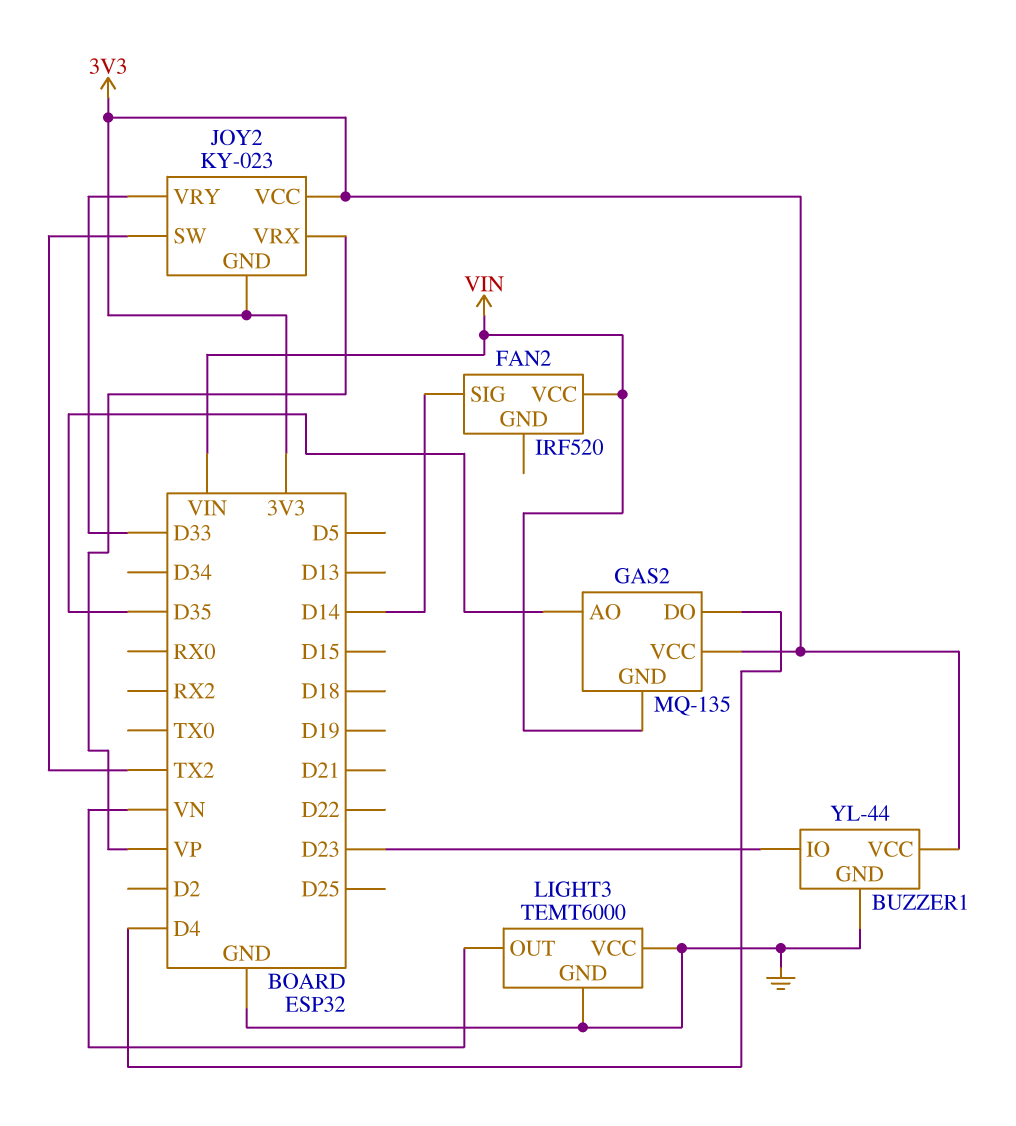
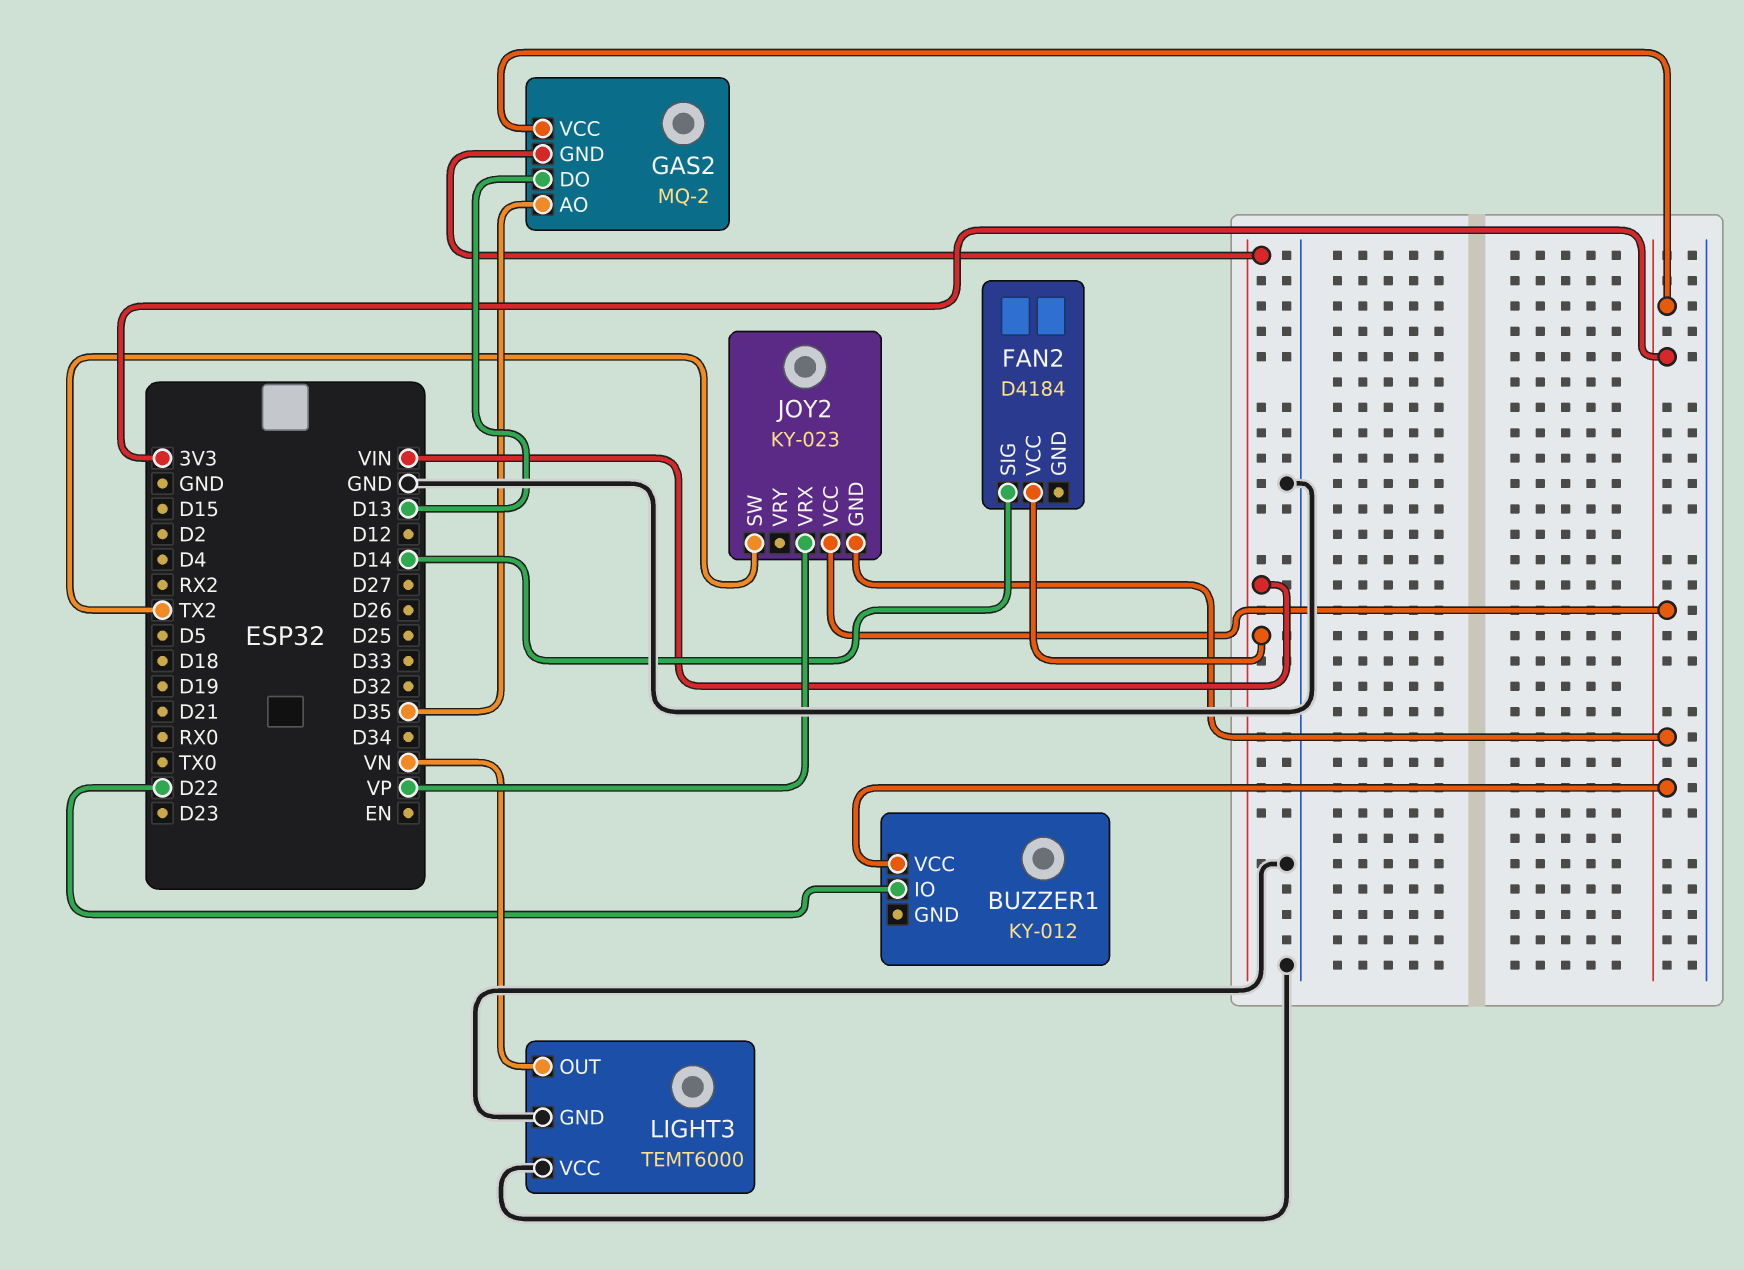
BUZZER1: YL-44 -> KY-012
BUZZER1 pin GND: GND -> none
BUZZER1 pin IO: D23 -> D22
FAN2: IRF520 -> D4184
GAS2: MQ-135 -> MQ-2
GAS2 pin DO: D4 -> D13
JOY2 pin VRY: D33 -> none

